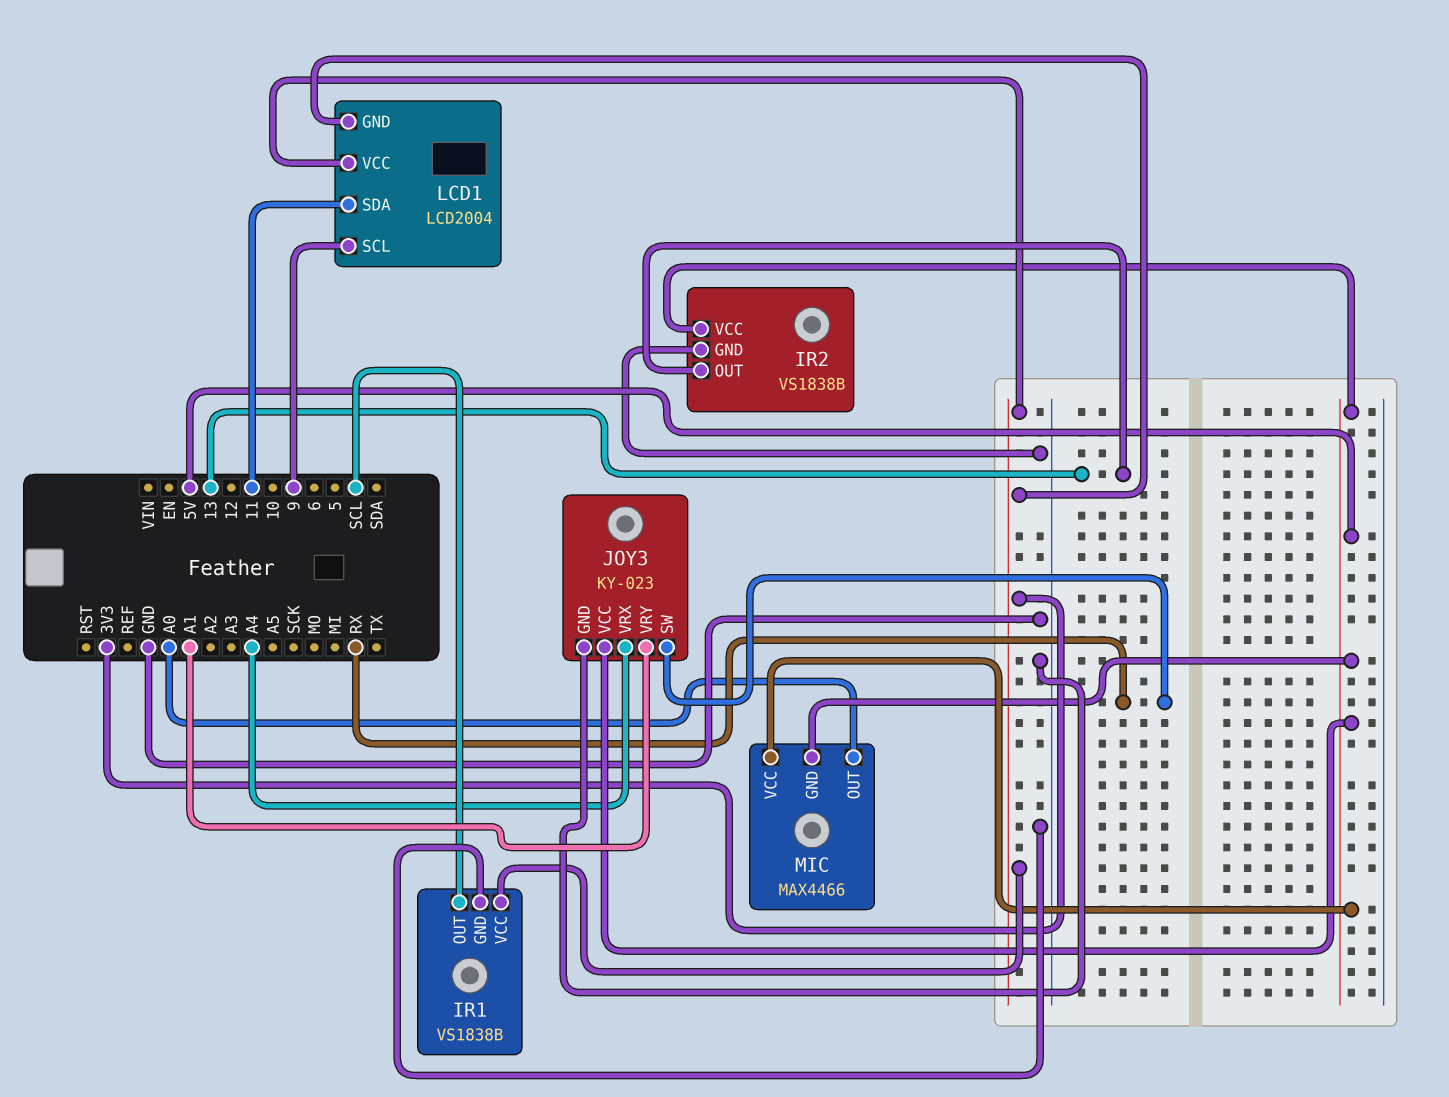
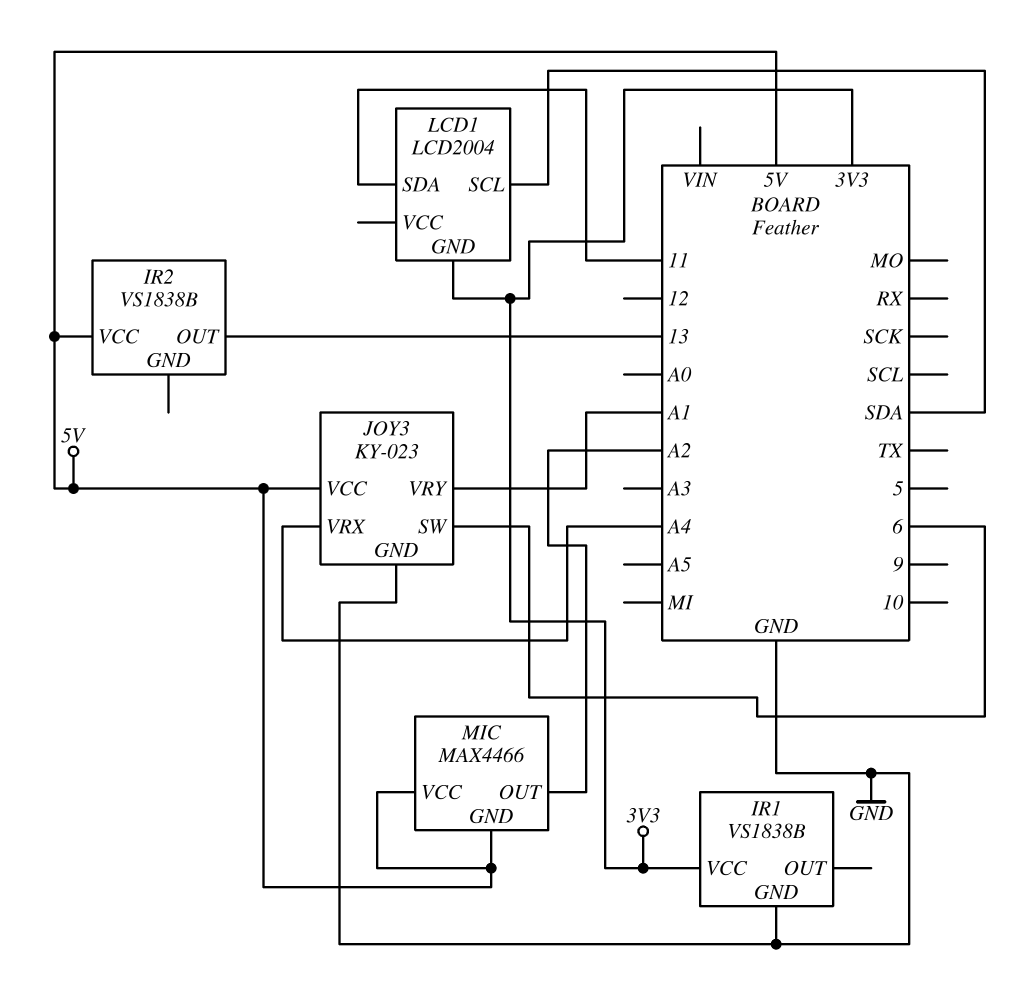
IR1 pin OUT: SCL -> none
IR2 pin GND: GND -> none
JOY3 pin SW: RX -> 6
LCD1 pin SCL: 9 -> SDA
LCD1 pin VCC: 3V3 -> none
MIC pin OUT: A0 -> A2

